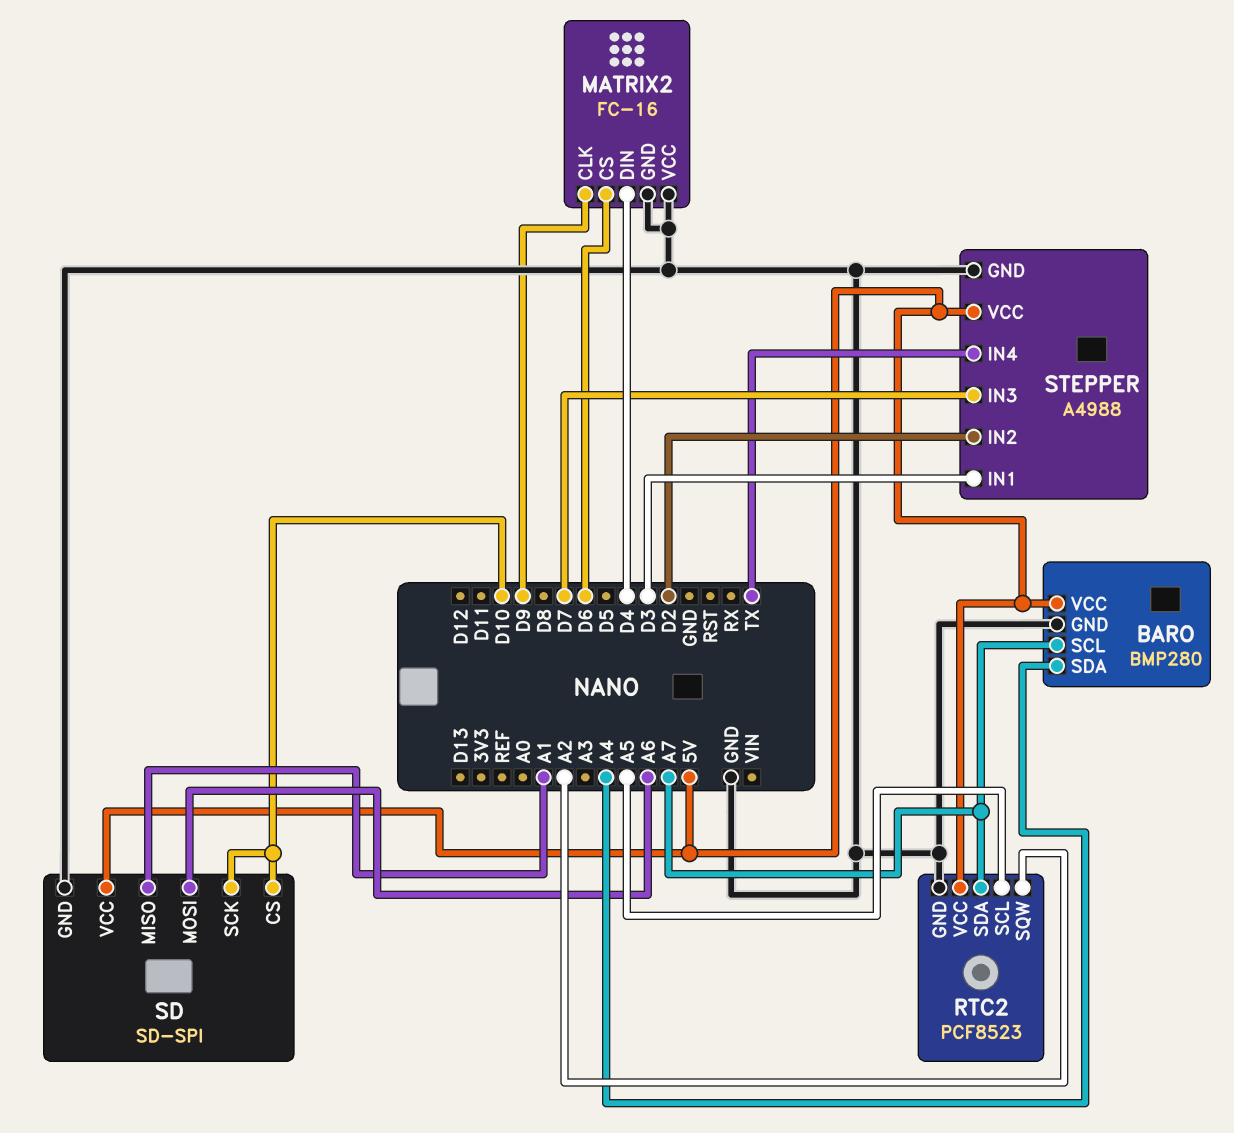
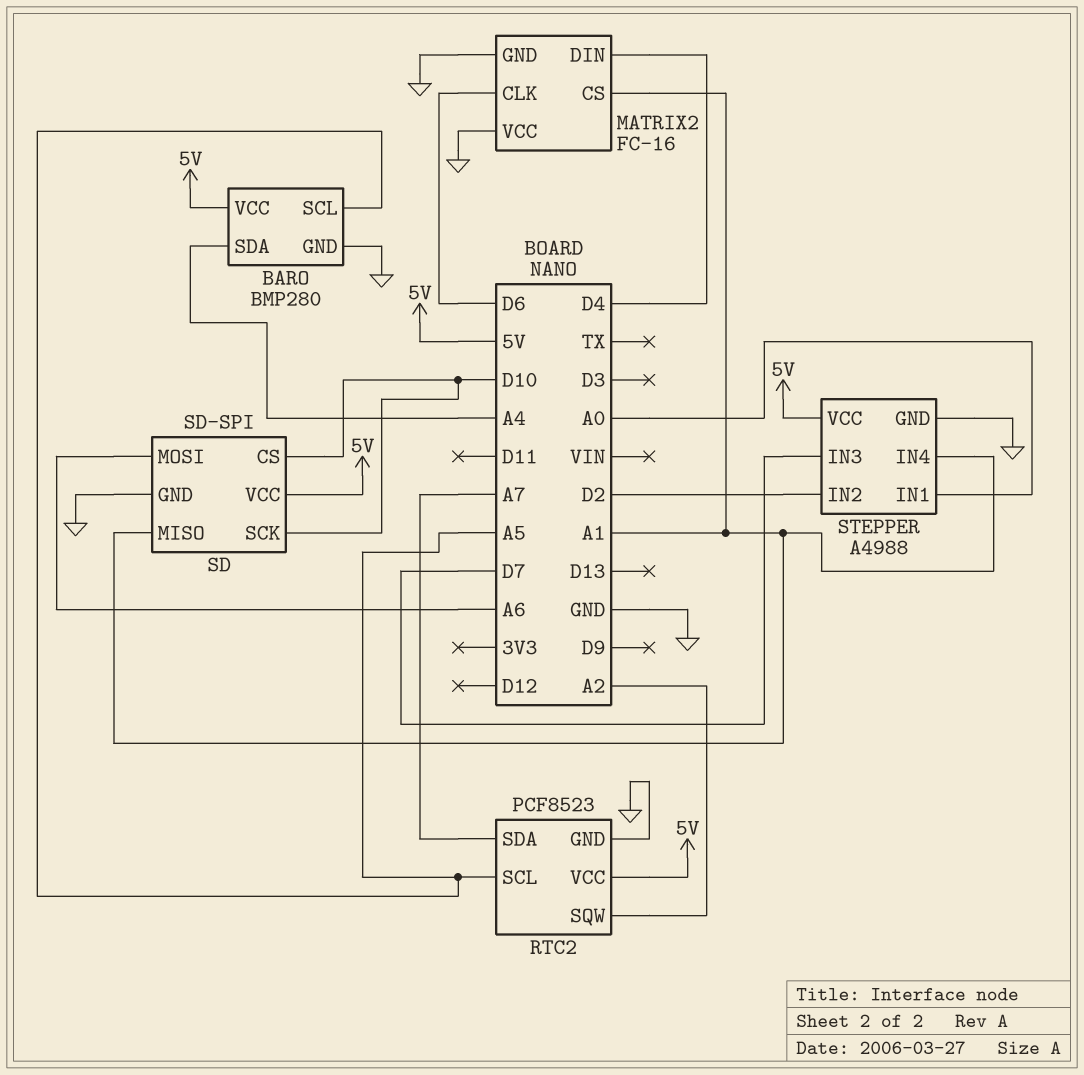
BARO pin SCL: A7 -> A5
MATRIX2 pin CLK: D9 -> D6
MATRIX2 pin CS: D6 -> A1
STEPPER pin IN1: D3 -> A0
STEPPER pin IN4: TX -> A1

